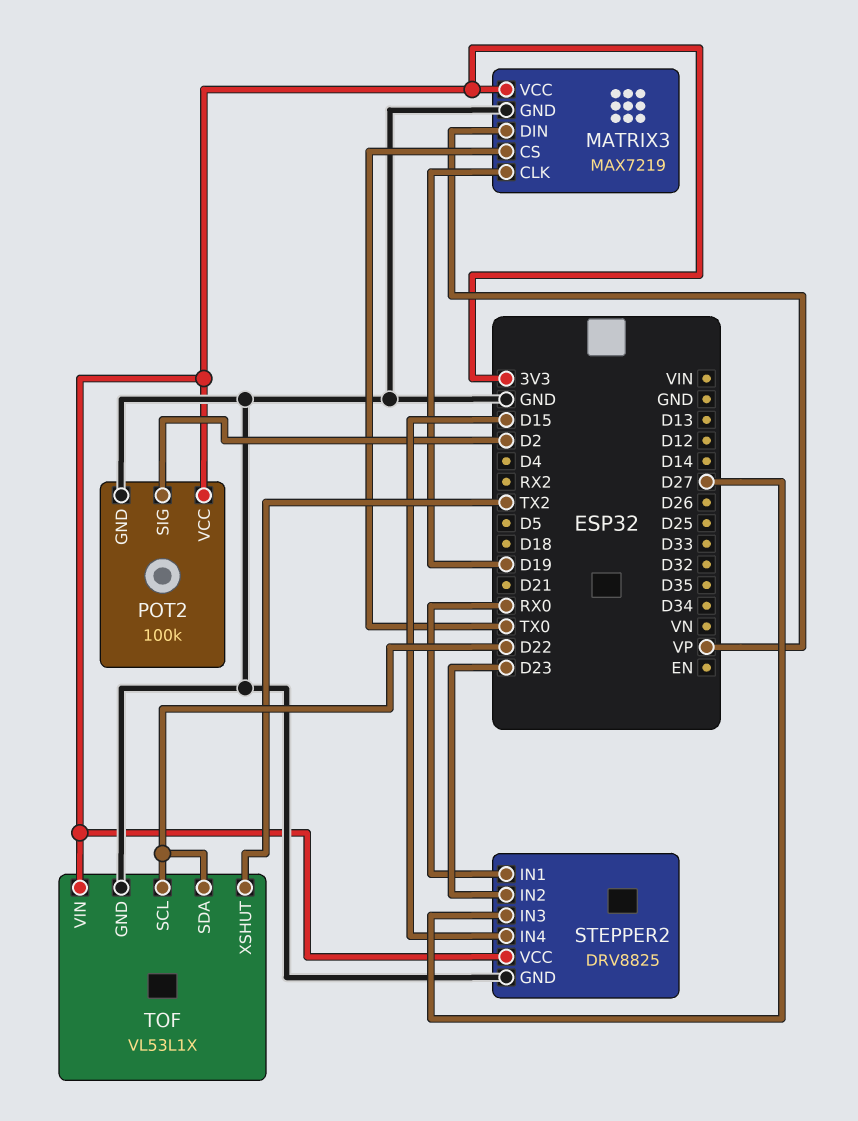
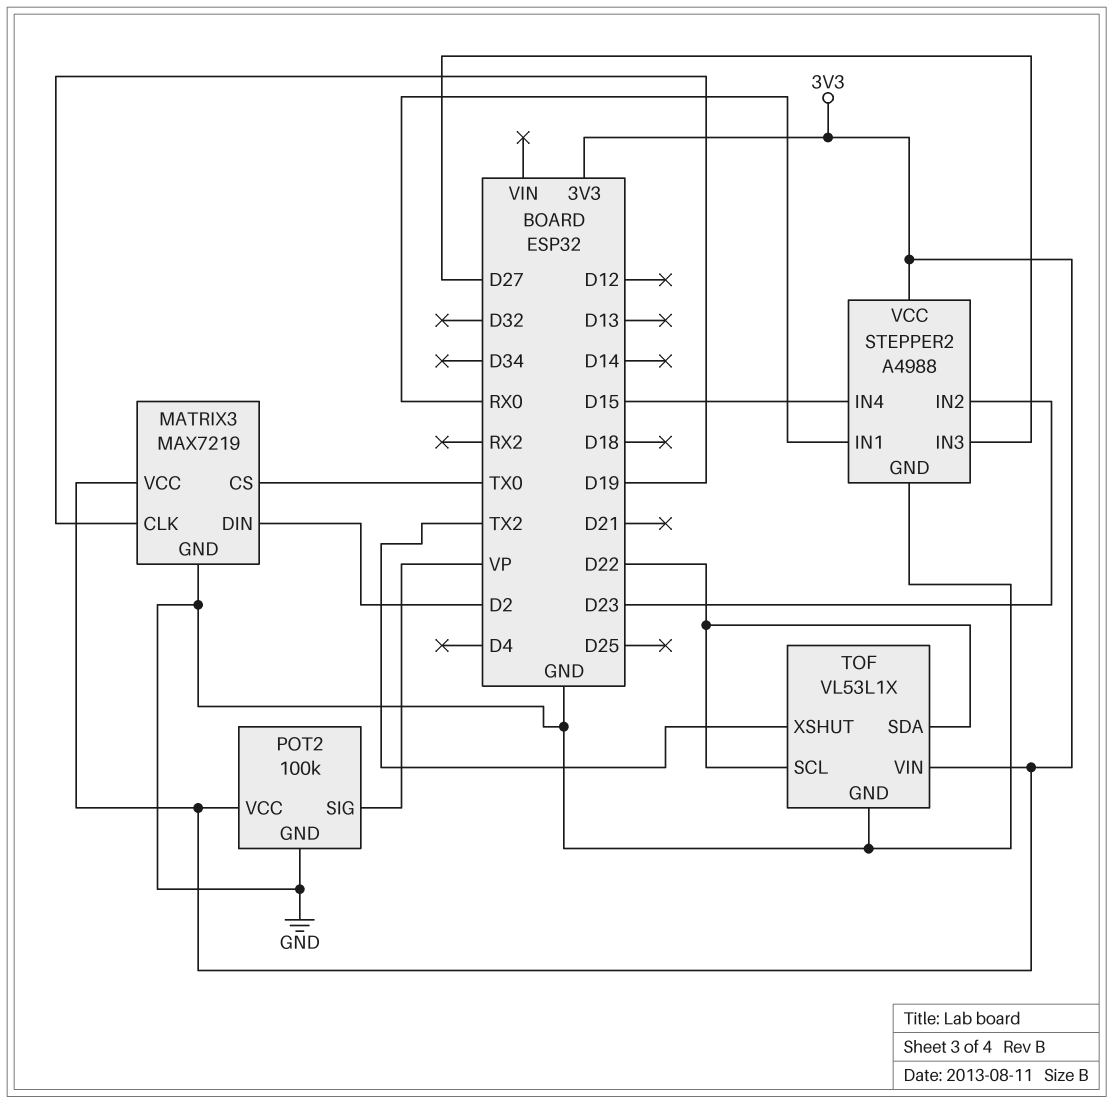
MATRIX3 pin DIN: VP -> D2
POT2 pin SIG: D2 -> VP
STEPPER2: DRV8825 -> A4988

